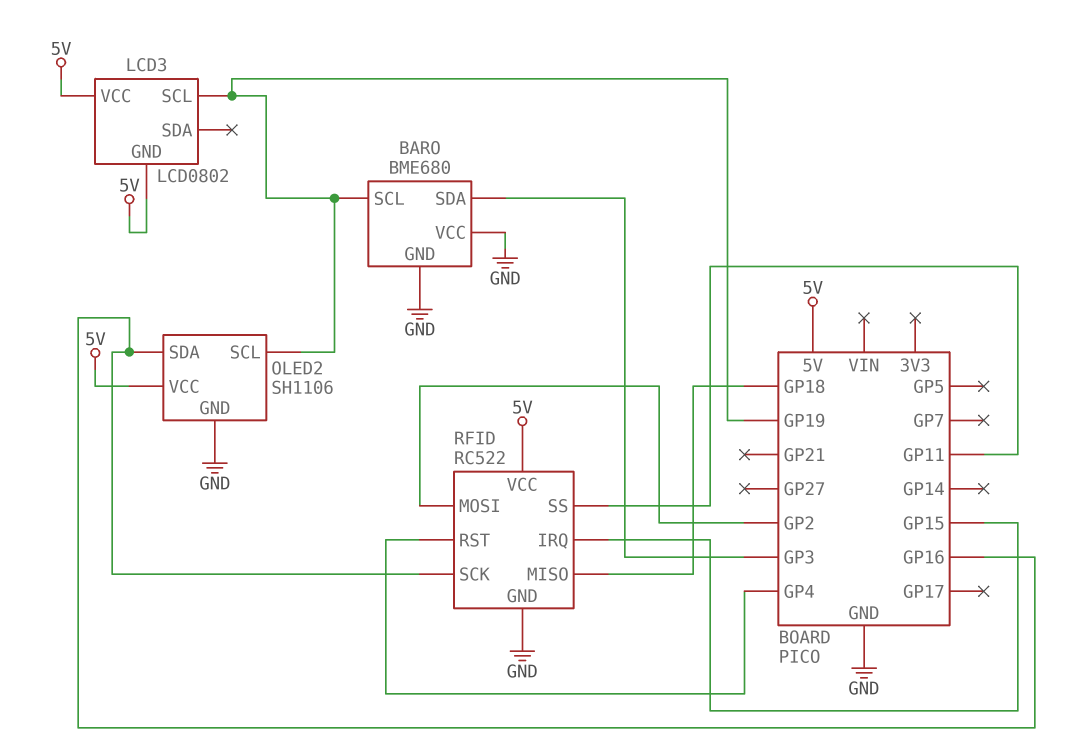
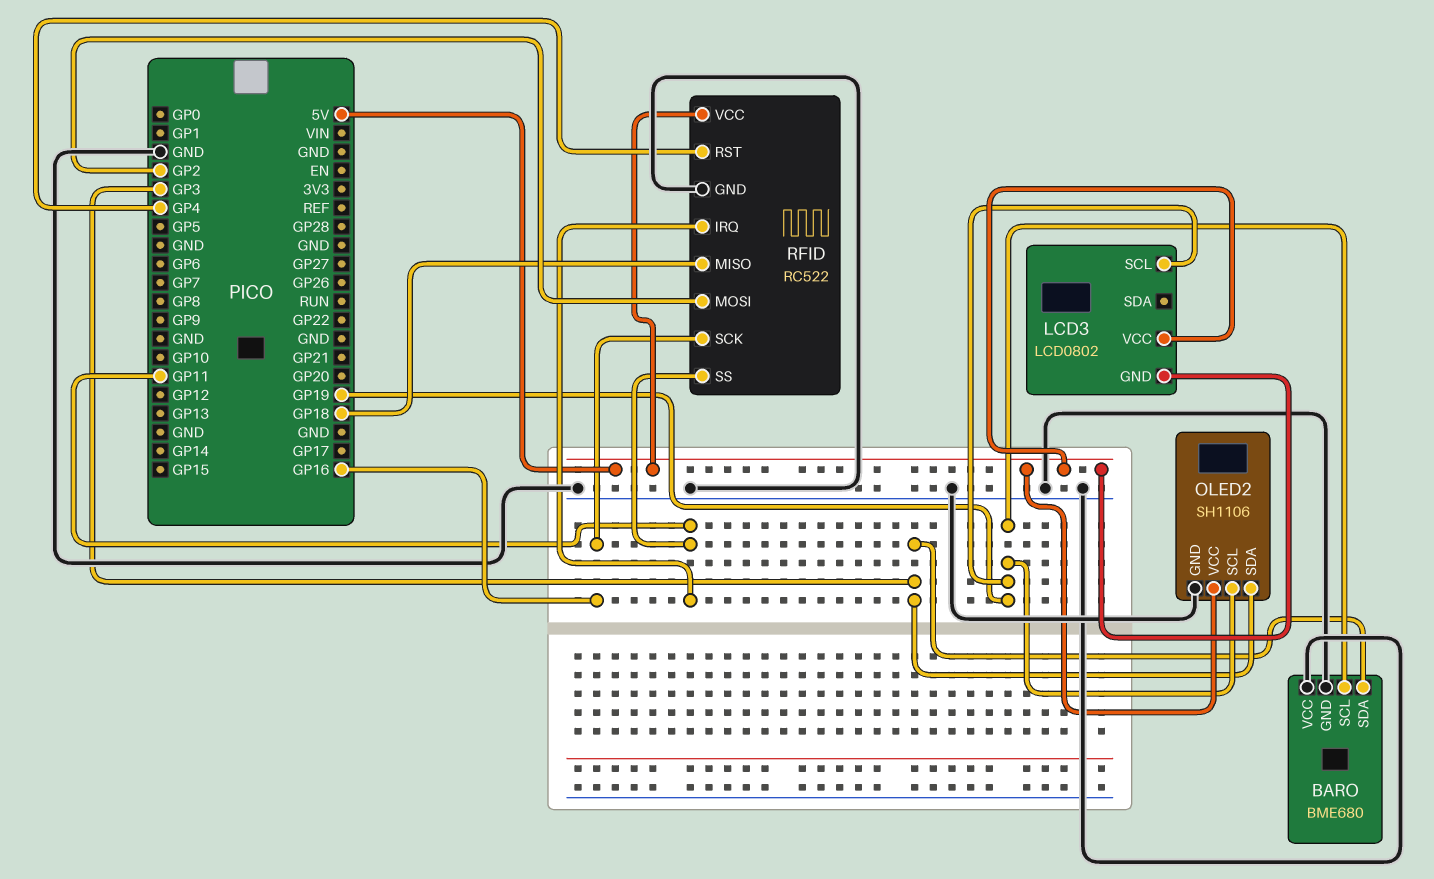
OLED2 pin SDA: GP16 -> GP3
RFID pin IRQ: GP15 -> GP11

